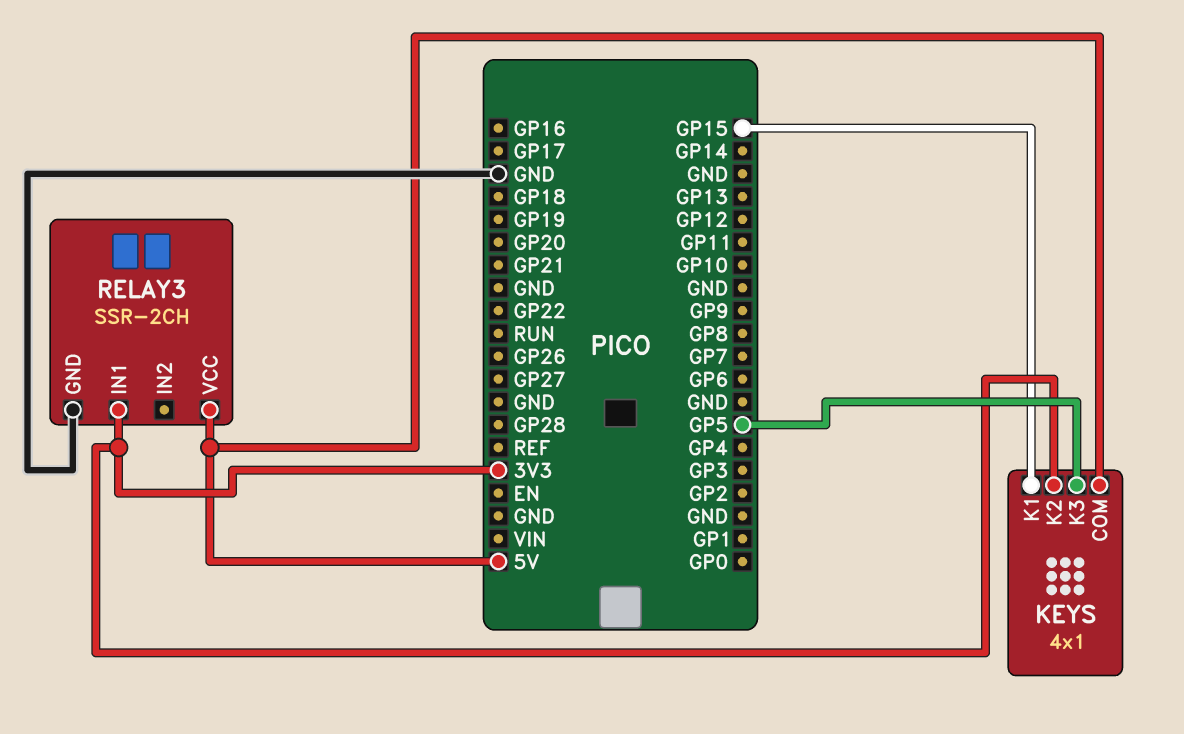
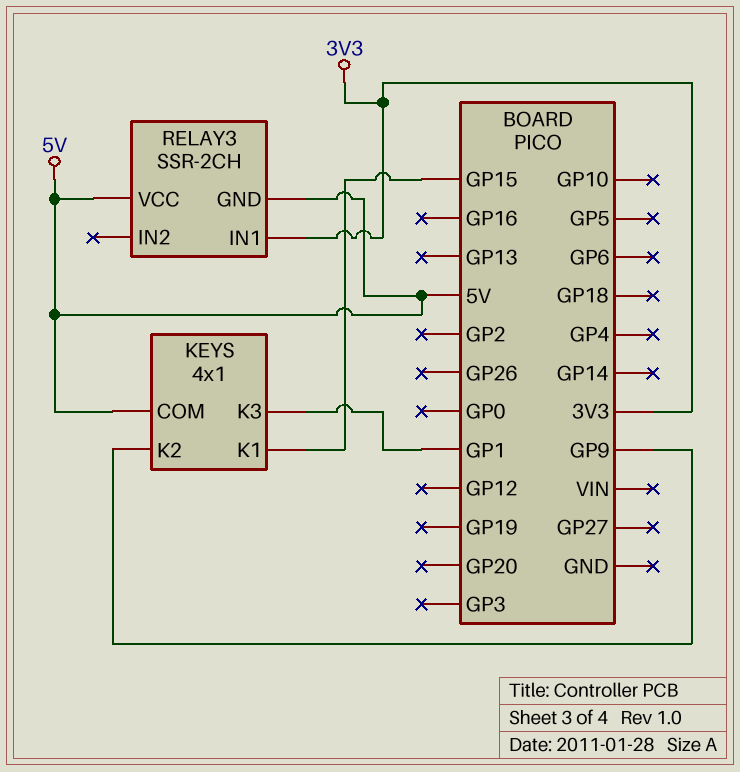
KEYS pin K2: 3V3 -> GP9
KEYS pin K3: GP5 -> GP1
RELAY3 pin GND: GND -> 5V

